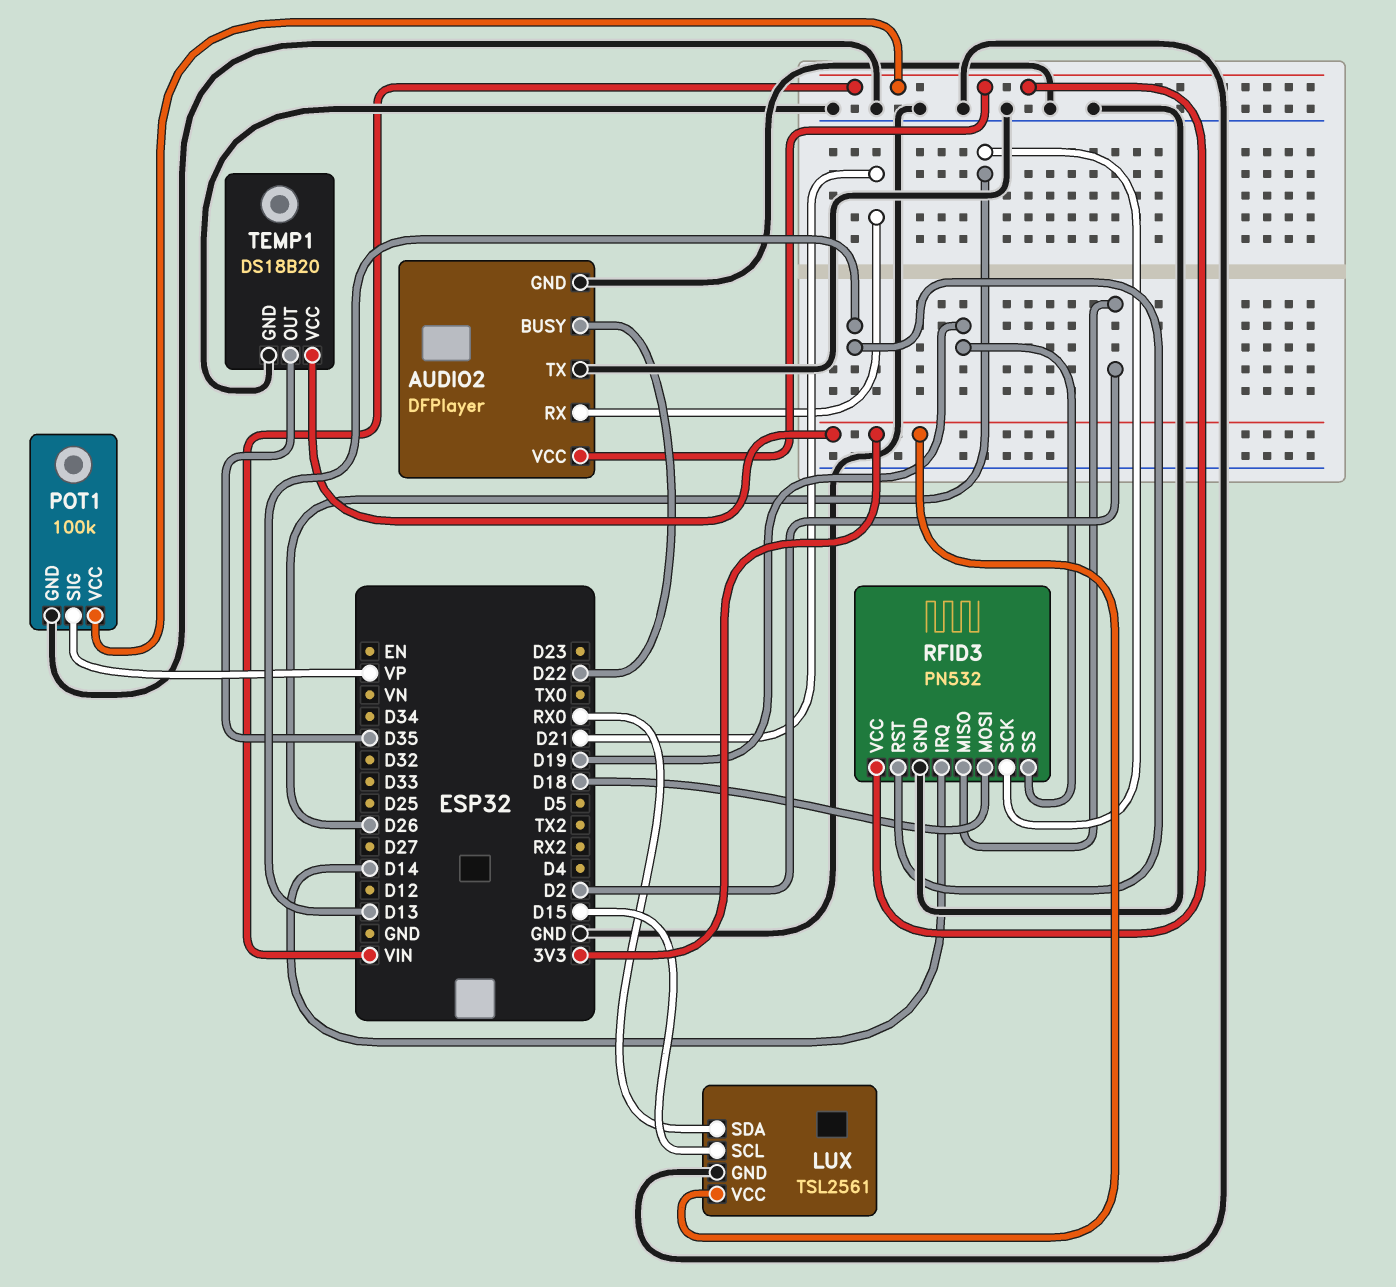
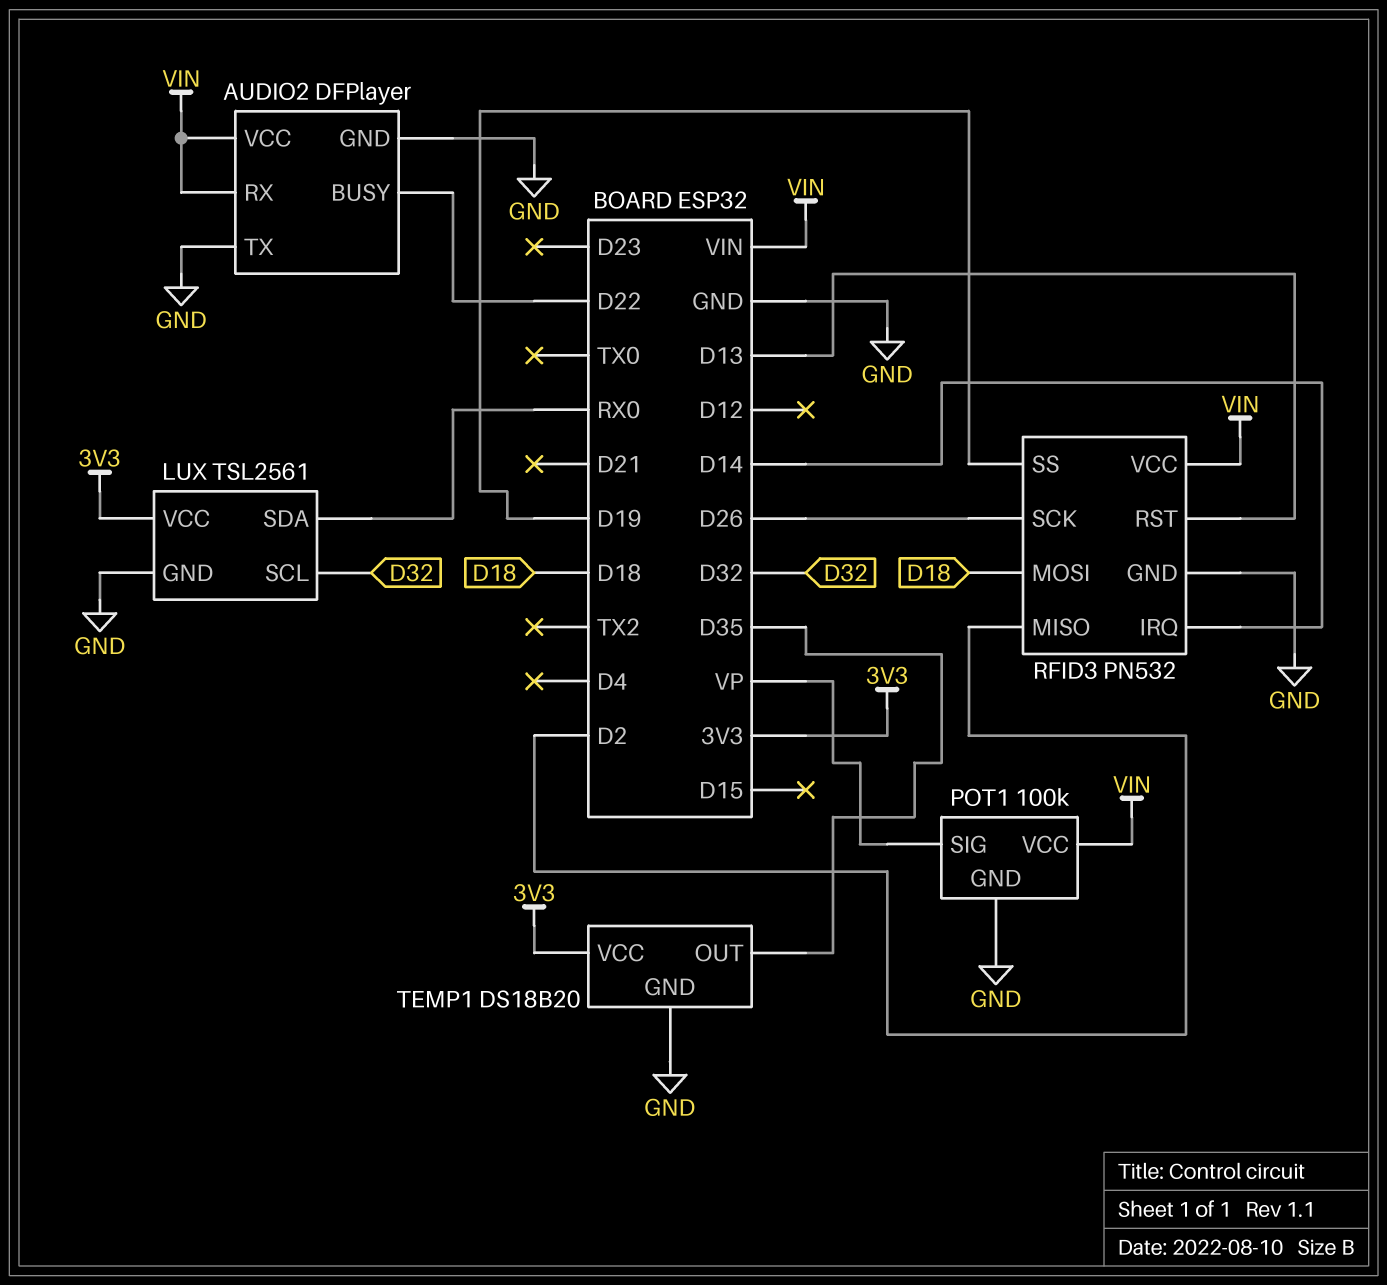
AUDIO2 pin RX: D21 -> VIN
LUX pin SCL: D15 -> D32

